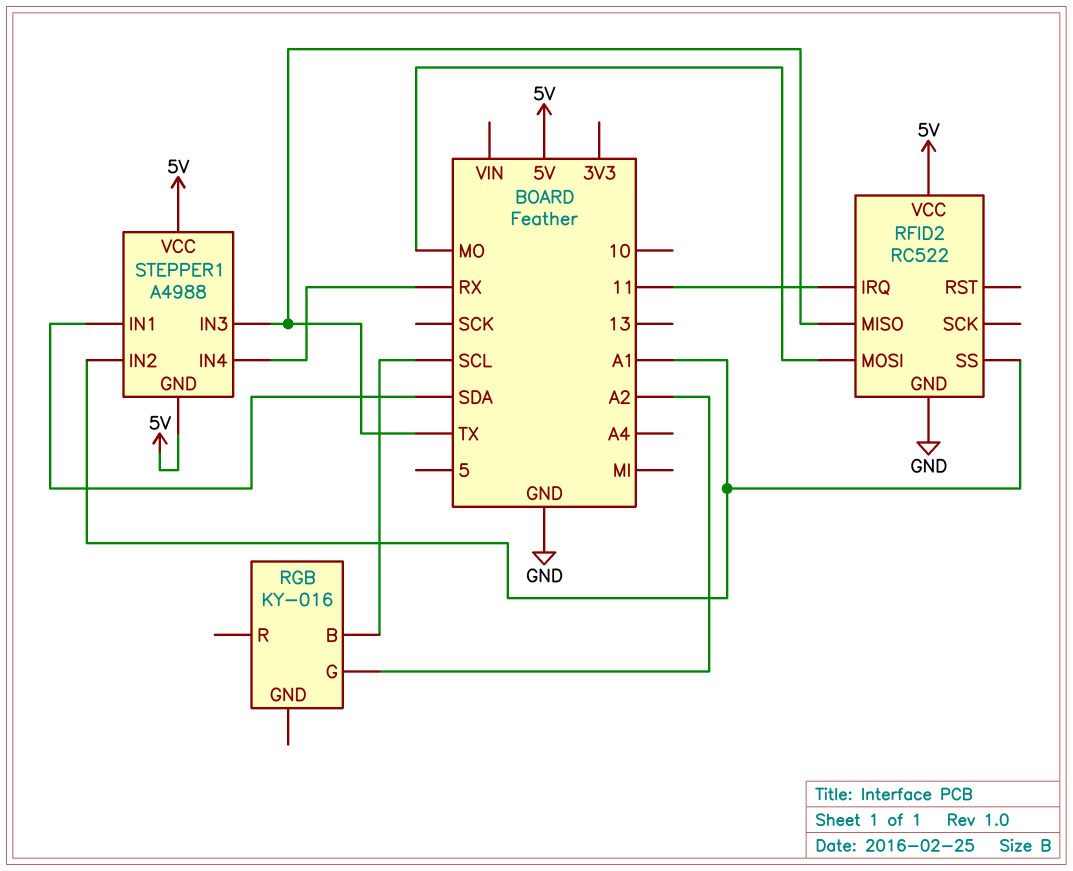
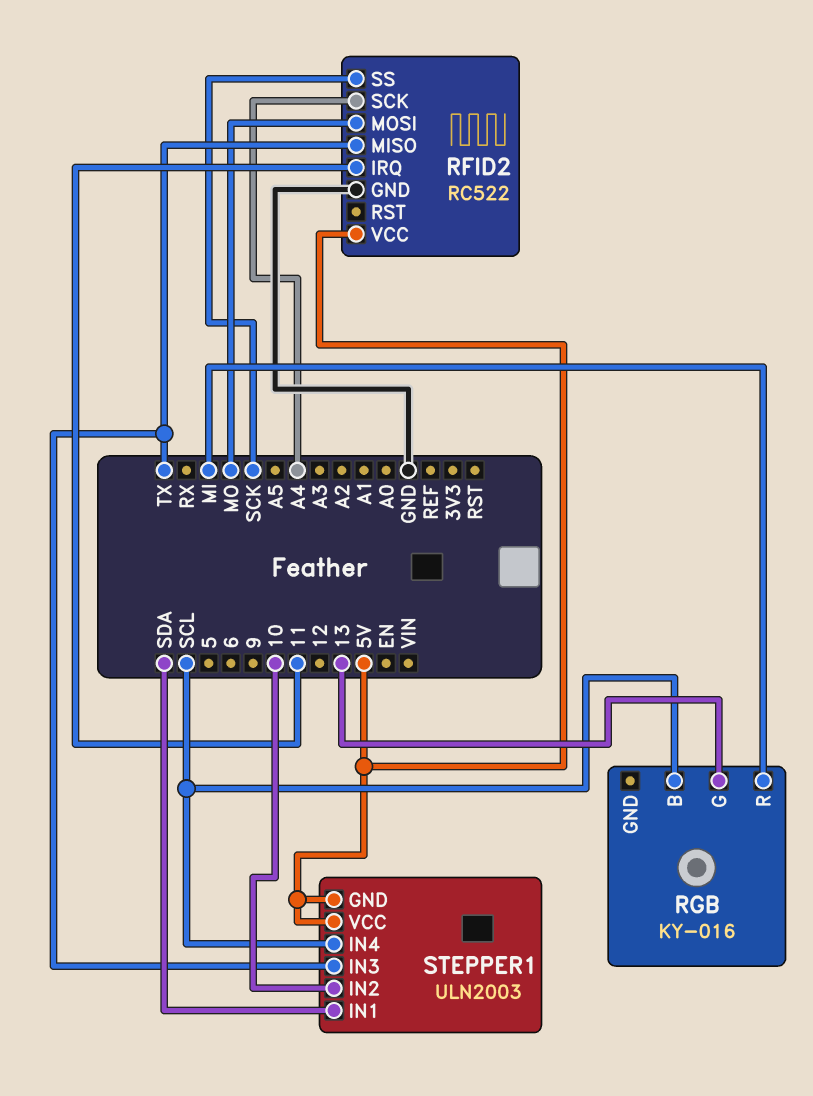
RFID2 pin SCK: none -> A4
RFID2 pin SS: A1 -> SCK
RGB pin G: A2 -> 13
RGB pin R: none -> MI
STEPPER1: A4988 -> ULN2003
STEPPER1 pin IN2: A1 -> 10
STEPPER1 pin IN4: RX -> SCL

